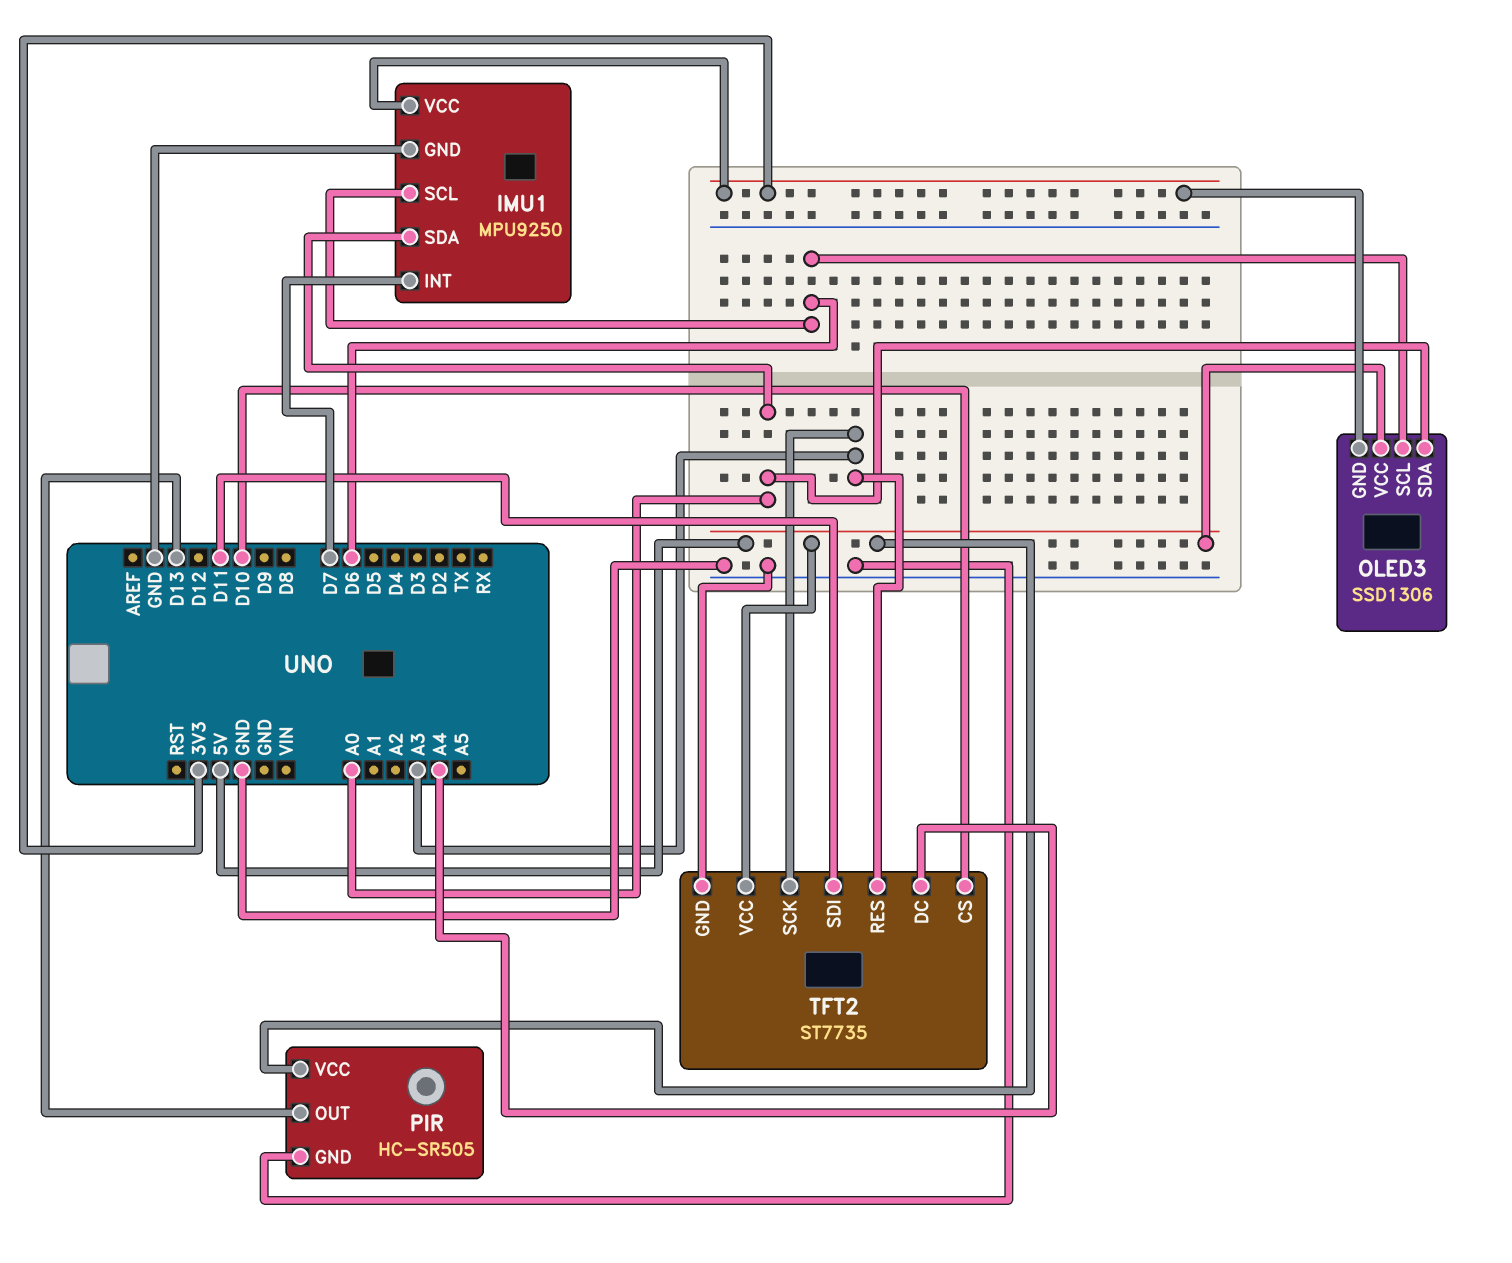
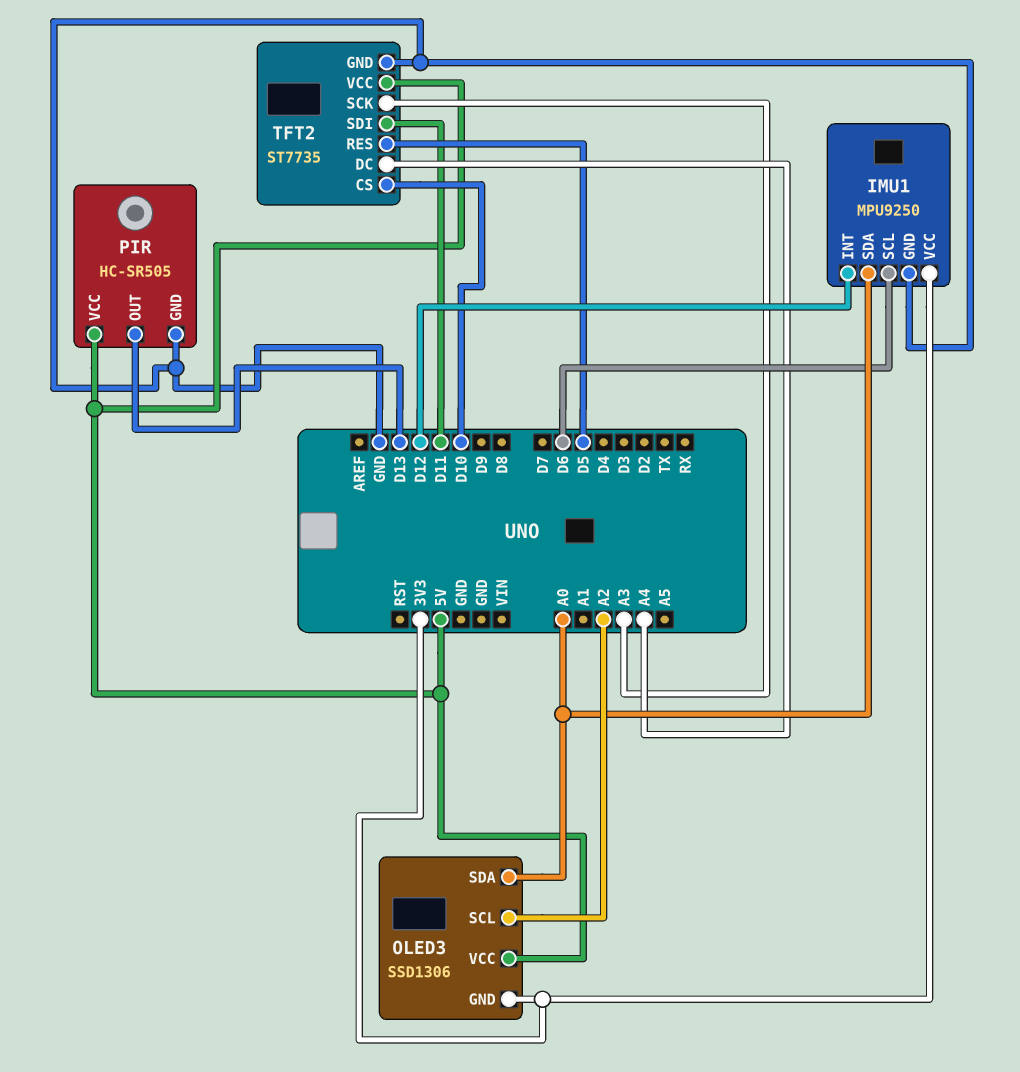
IMU1 pin INT: D7 -> D12
OLED3 pin SCL: D6 -> A2
TFT2 pin RES: A3 -> D5

